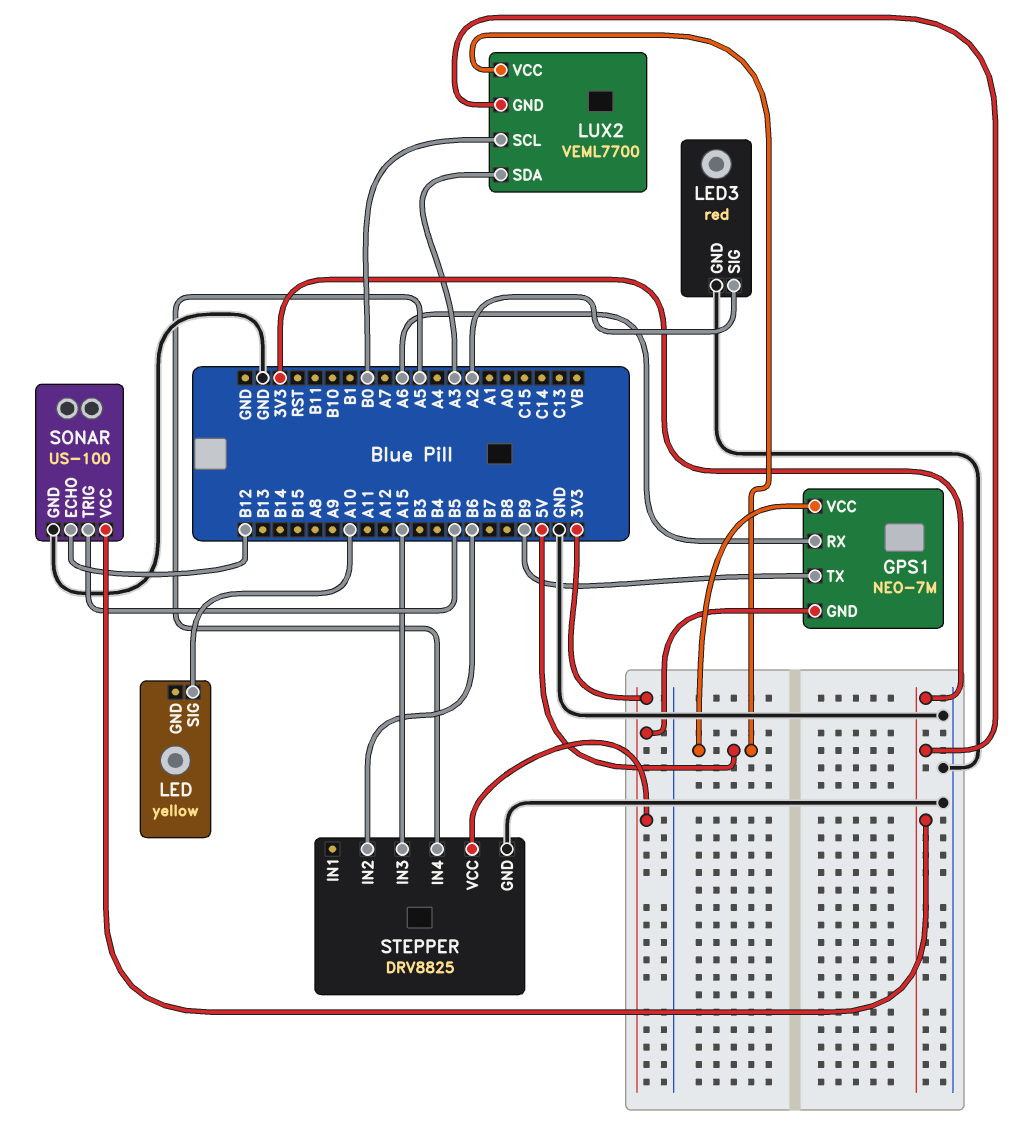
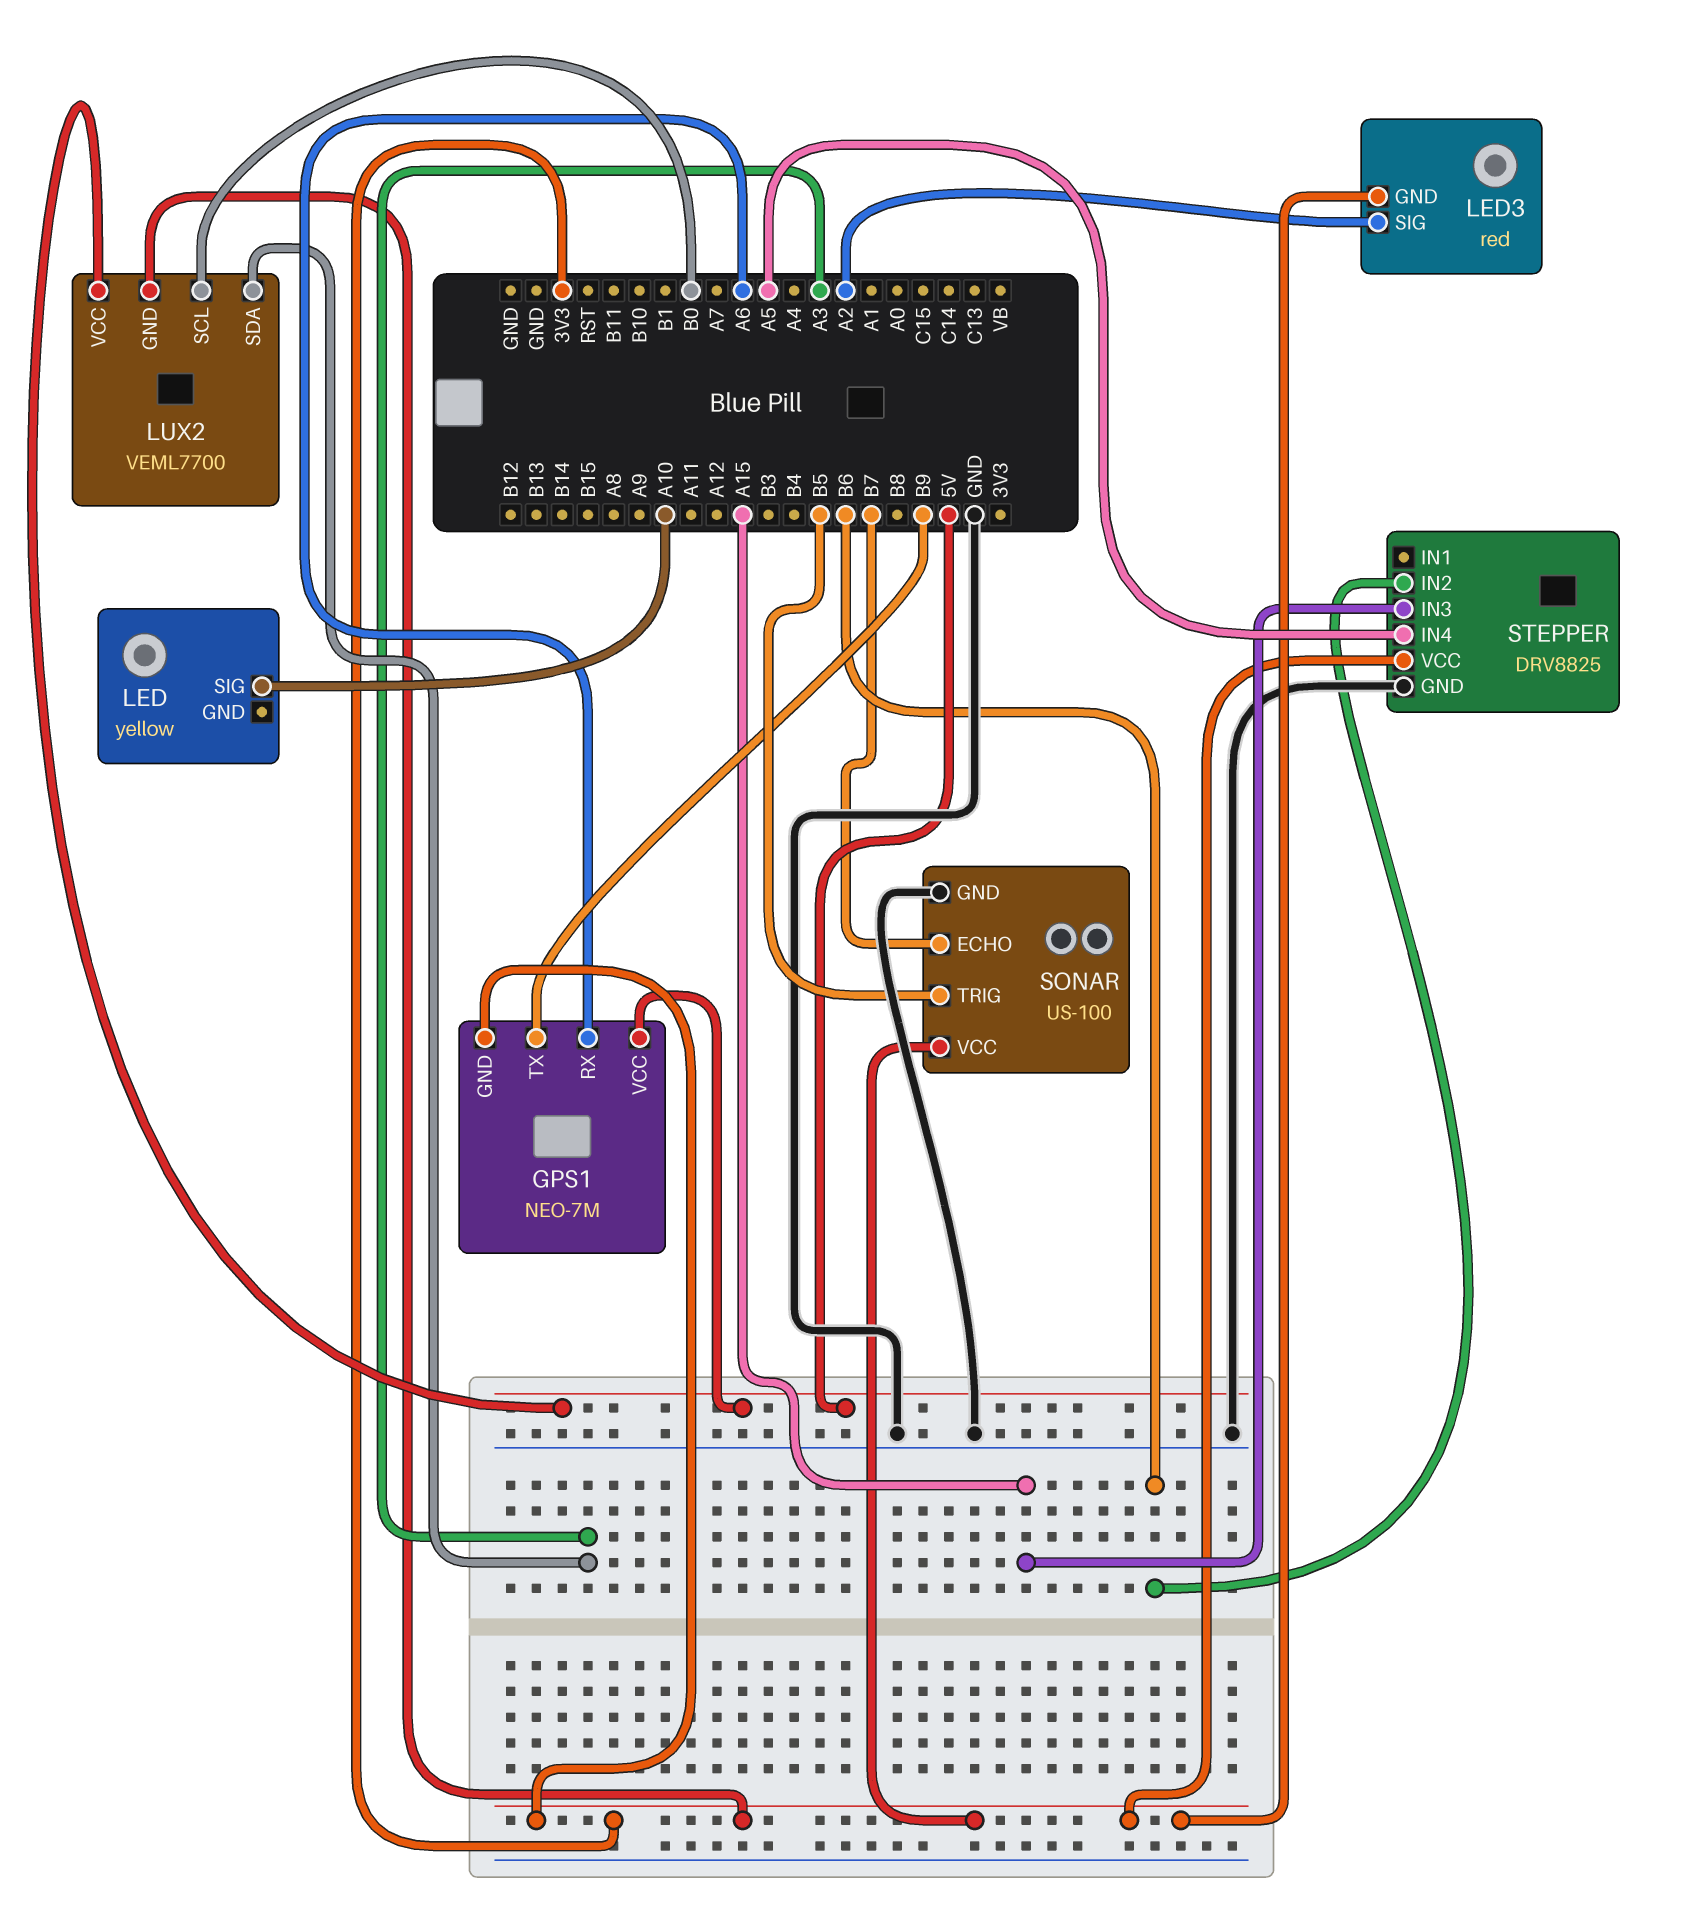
LED3 pin GND: GND -> 3V3
SONAR pin ECHO: B12 -> B7

